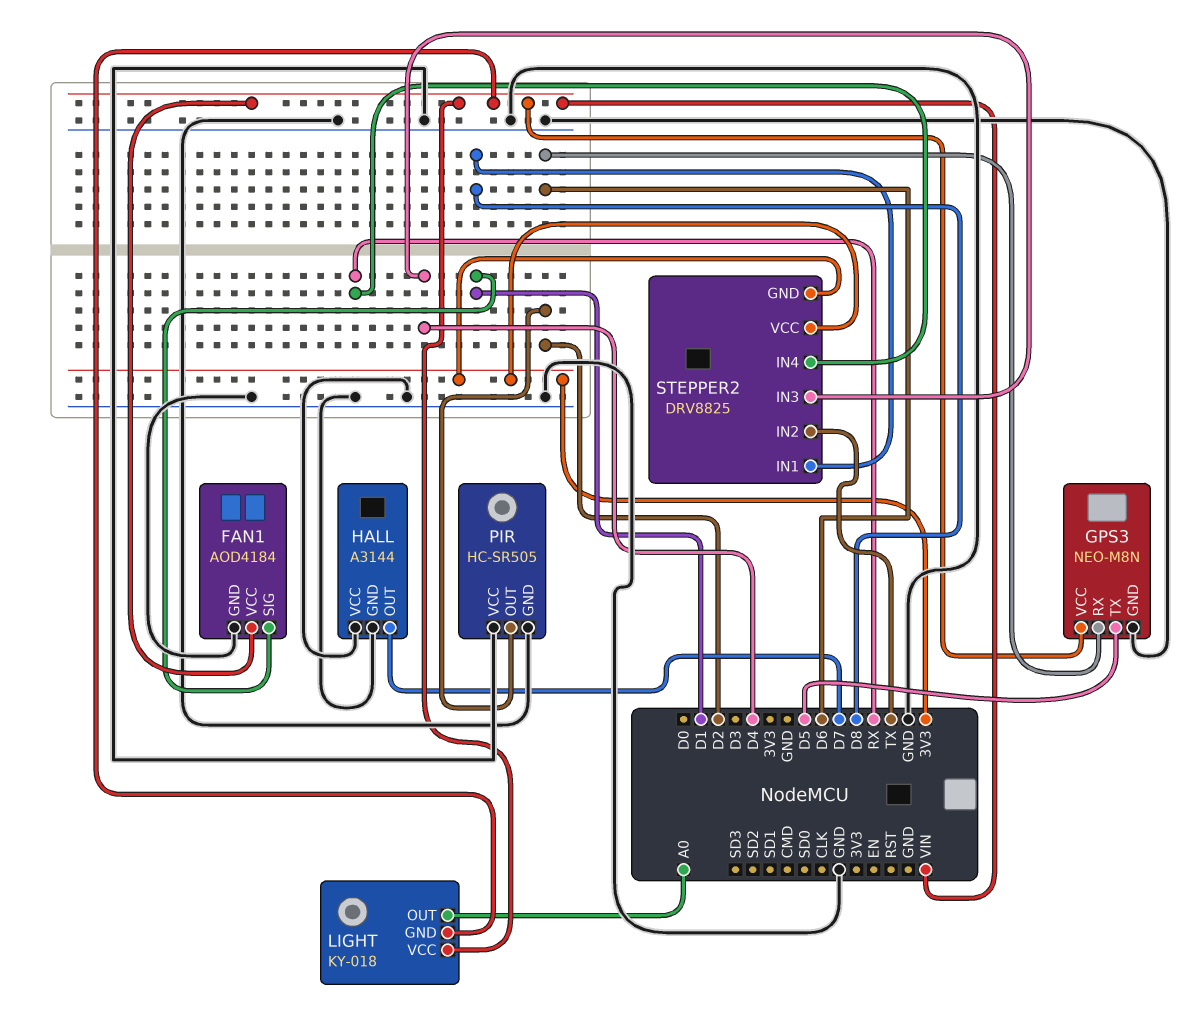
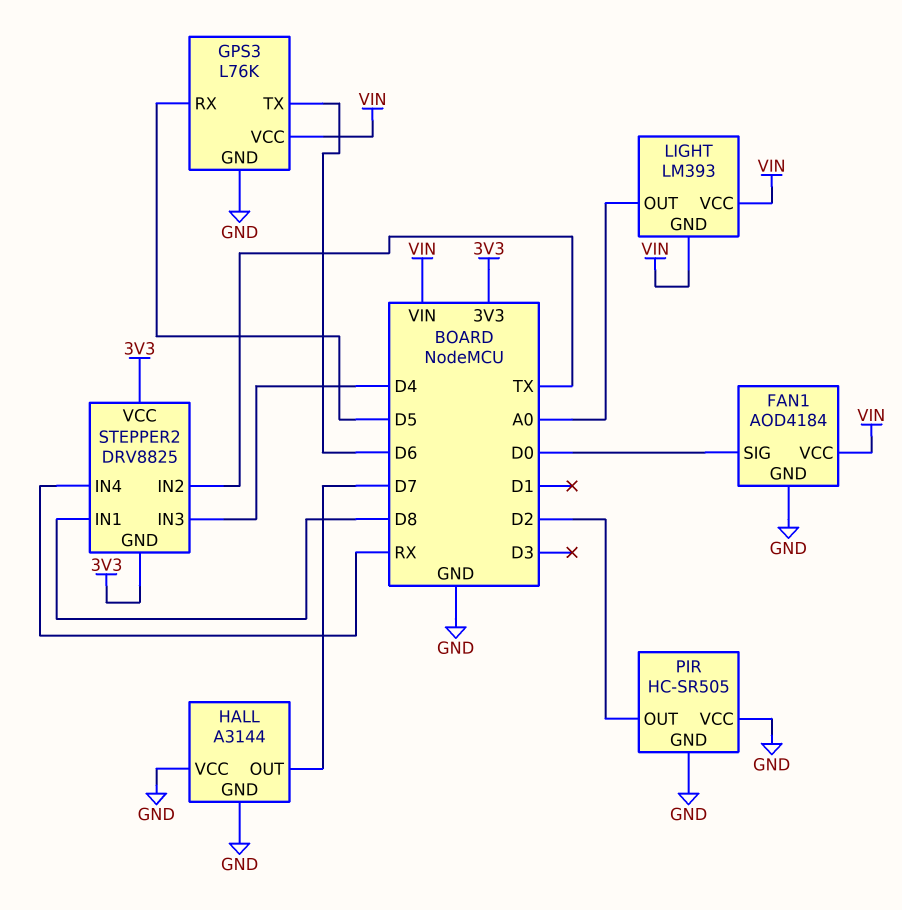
FAN1 pin SIG: D1 -> D0
GPS3: NEO-M8N -> L76K
GPS3 pin RX: D6 -> D5
GPS3 pin TX: D5 -> D6
LIGHT: KY-018 -> LM393

